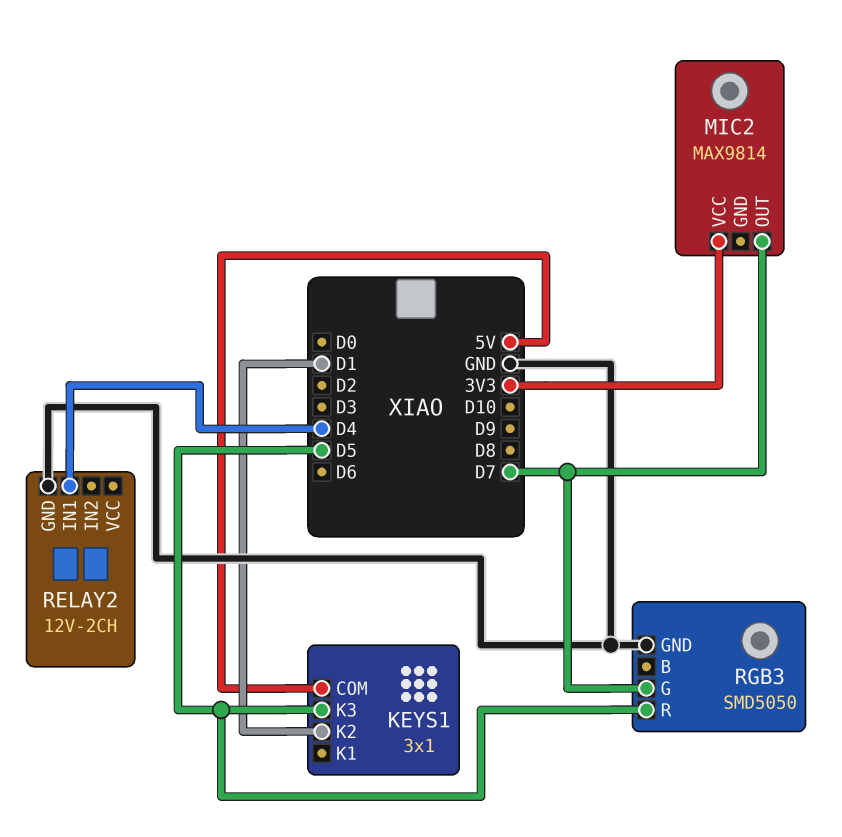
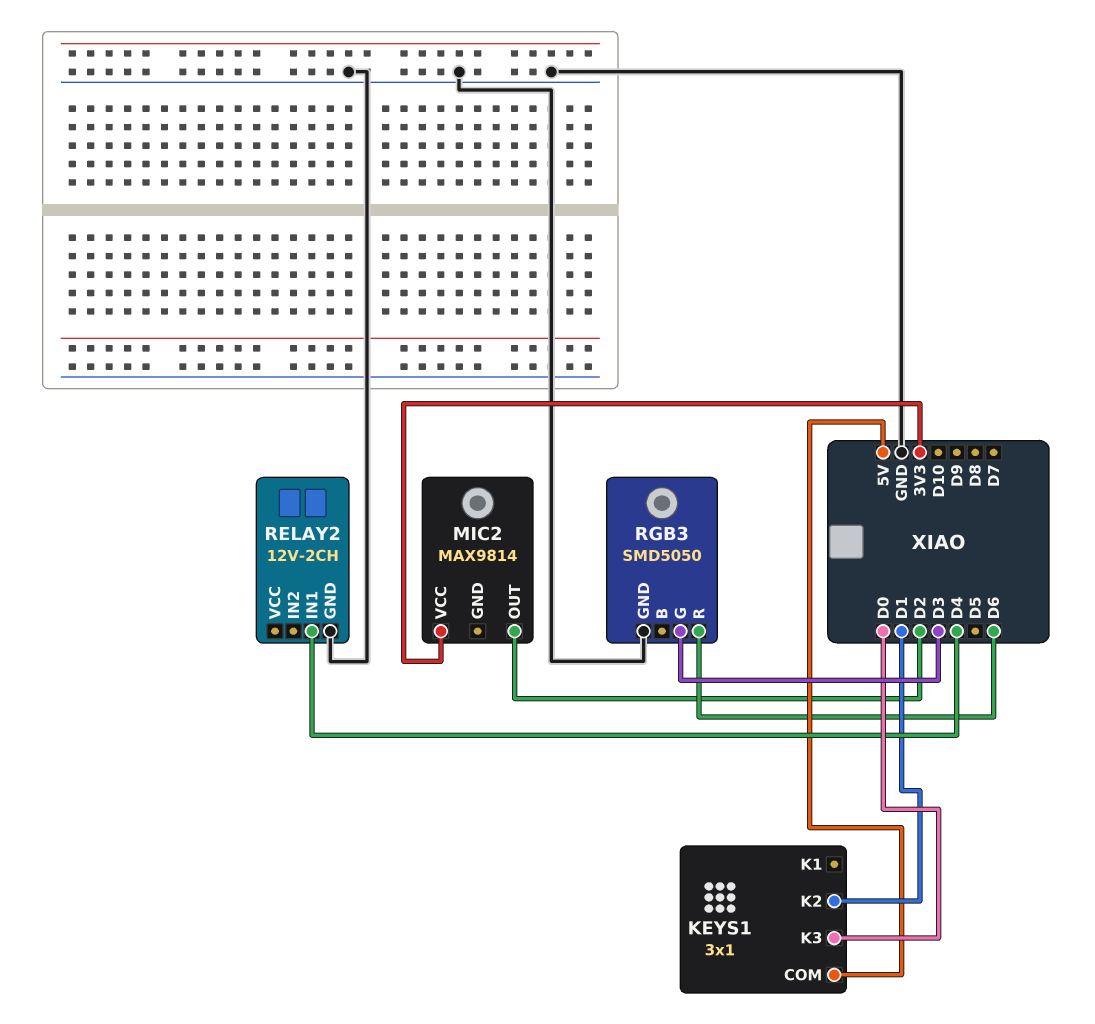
KEYS1 pin K3: D5 -> D0
MIC2 pin OUT: D7 -> D2
RGB3 pin G: D7 -> D3
RGB3 pin R: D5 -> D6

